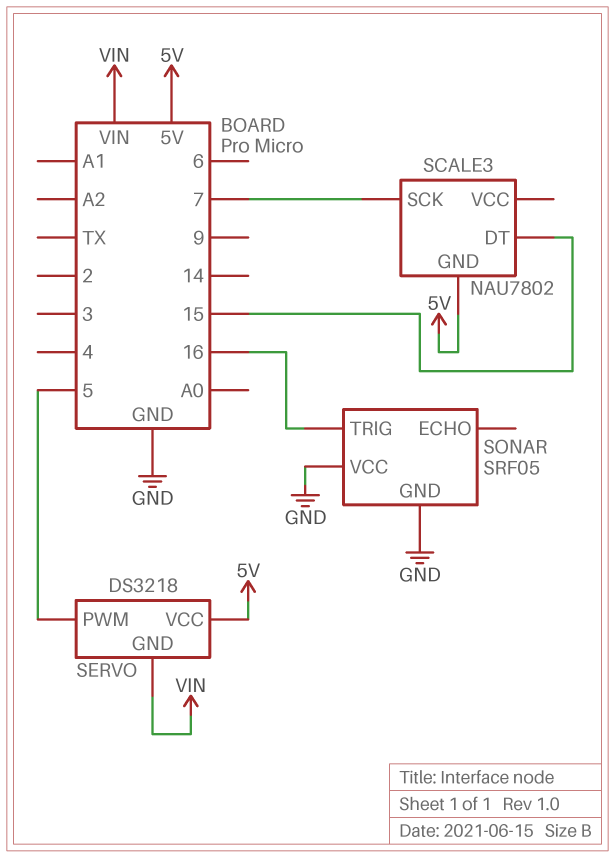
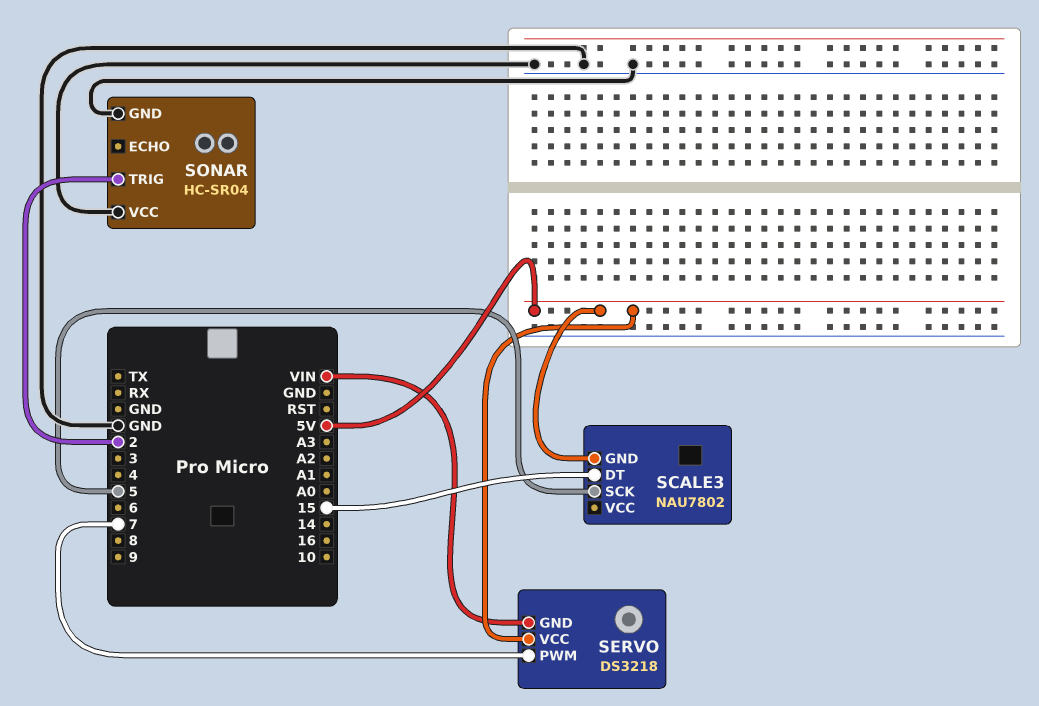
SCALE3 pin SCK: 7 -> 5
SERVO pin PWM: 5 -> 7
SONAR: SRF05 -> HC-SR04
SONAR pin TRIG: 16 -> 2

